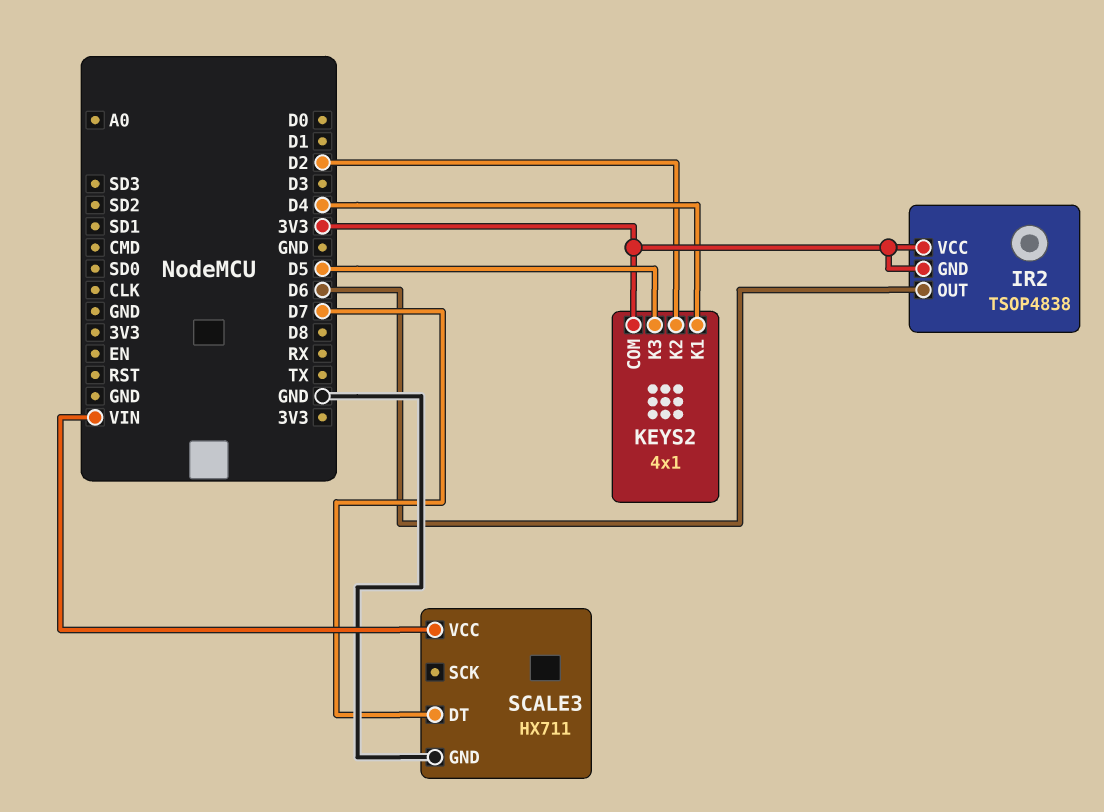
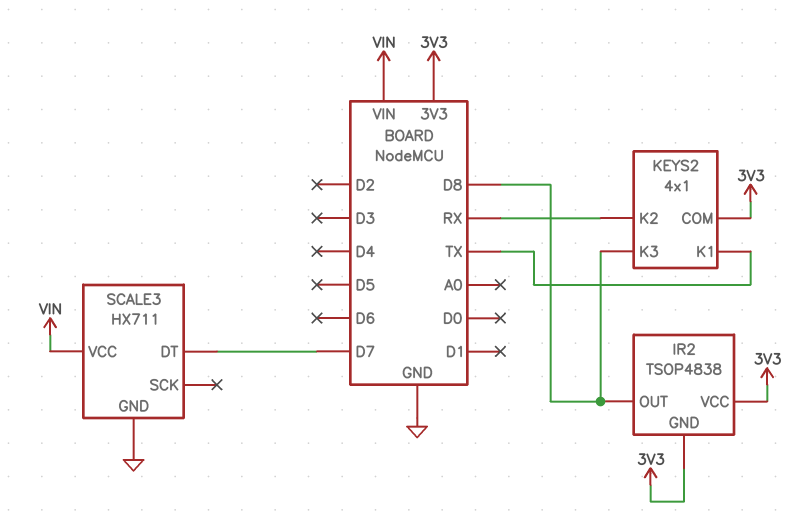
IR2 pin OUT: D6 -> D8
KEYS2 pin K1: D4 -> TX
KEYS2 pin K2: D2 -> RX
KEYS2 pin K3: D5 -> D8

